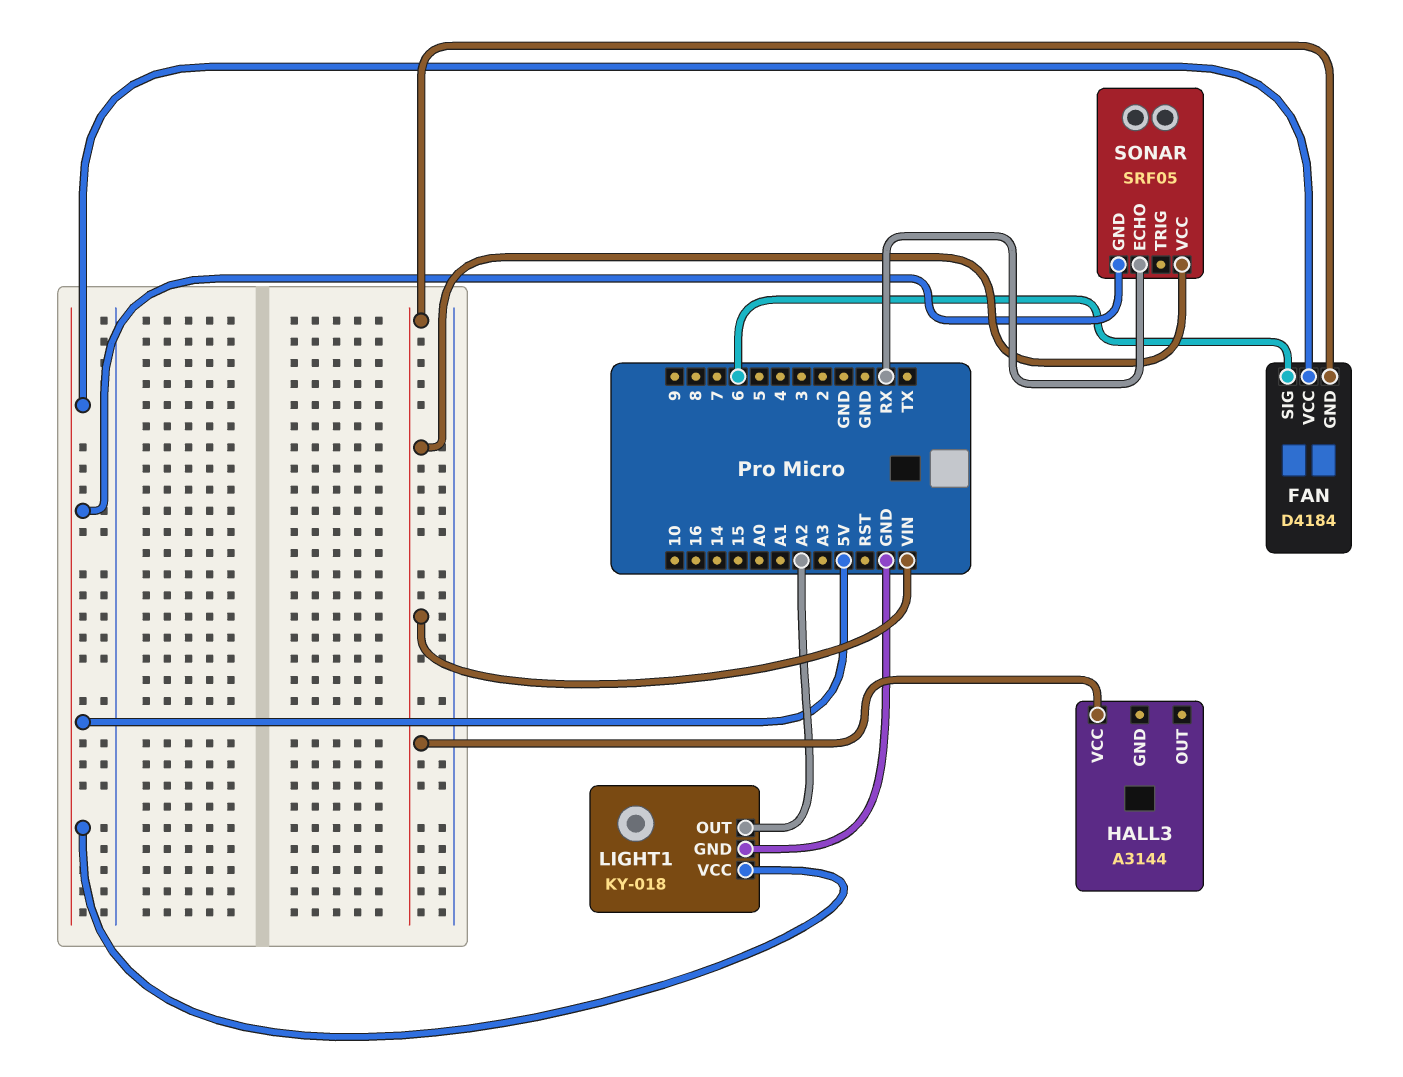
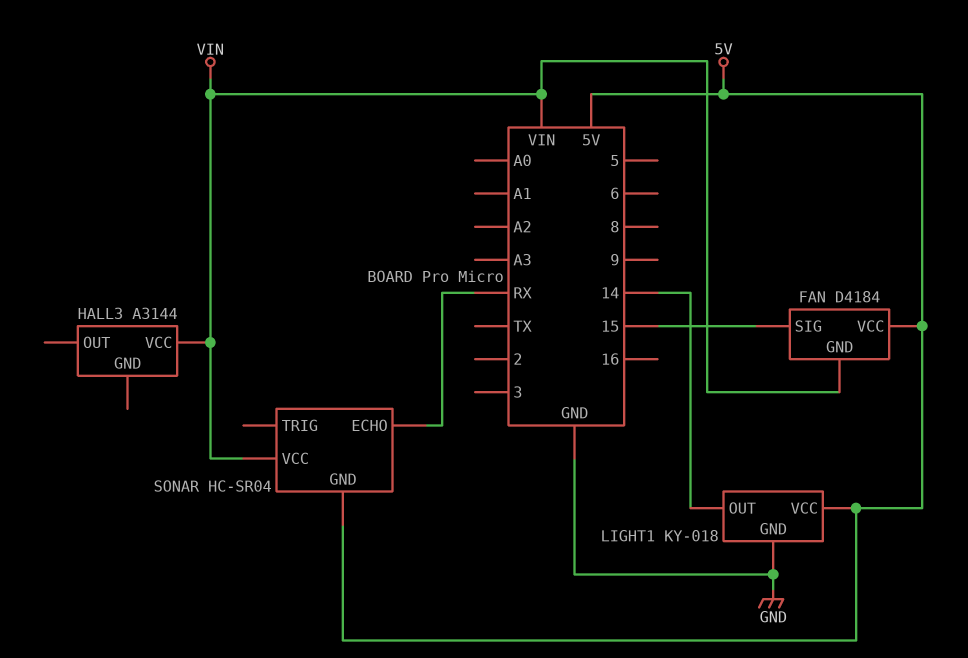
FAN pin SIG: 6 -> 15
LIGHT1 pin OUT: A2 -> 14
SONAR: SRF05 -> HC-SR04

